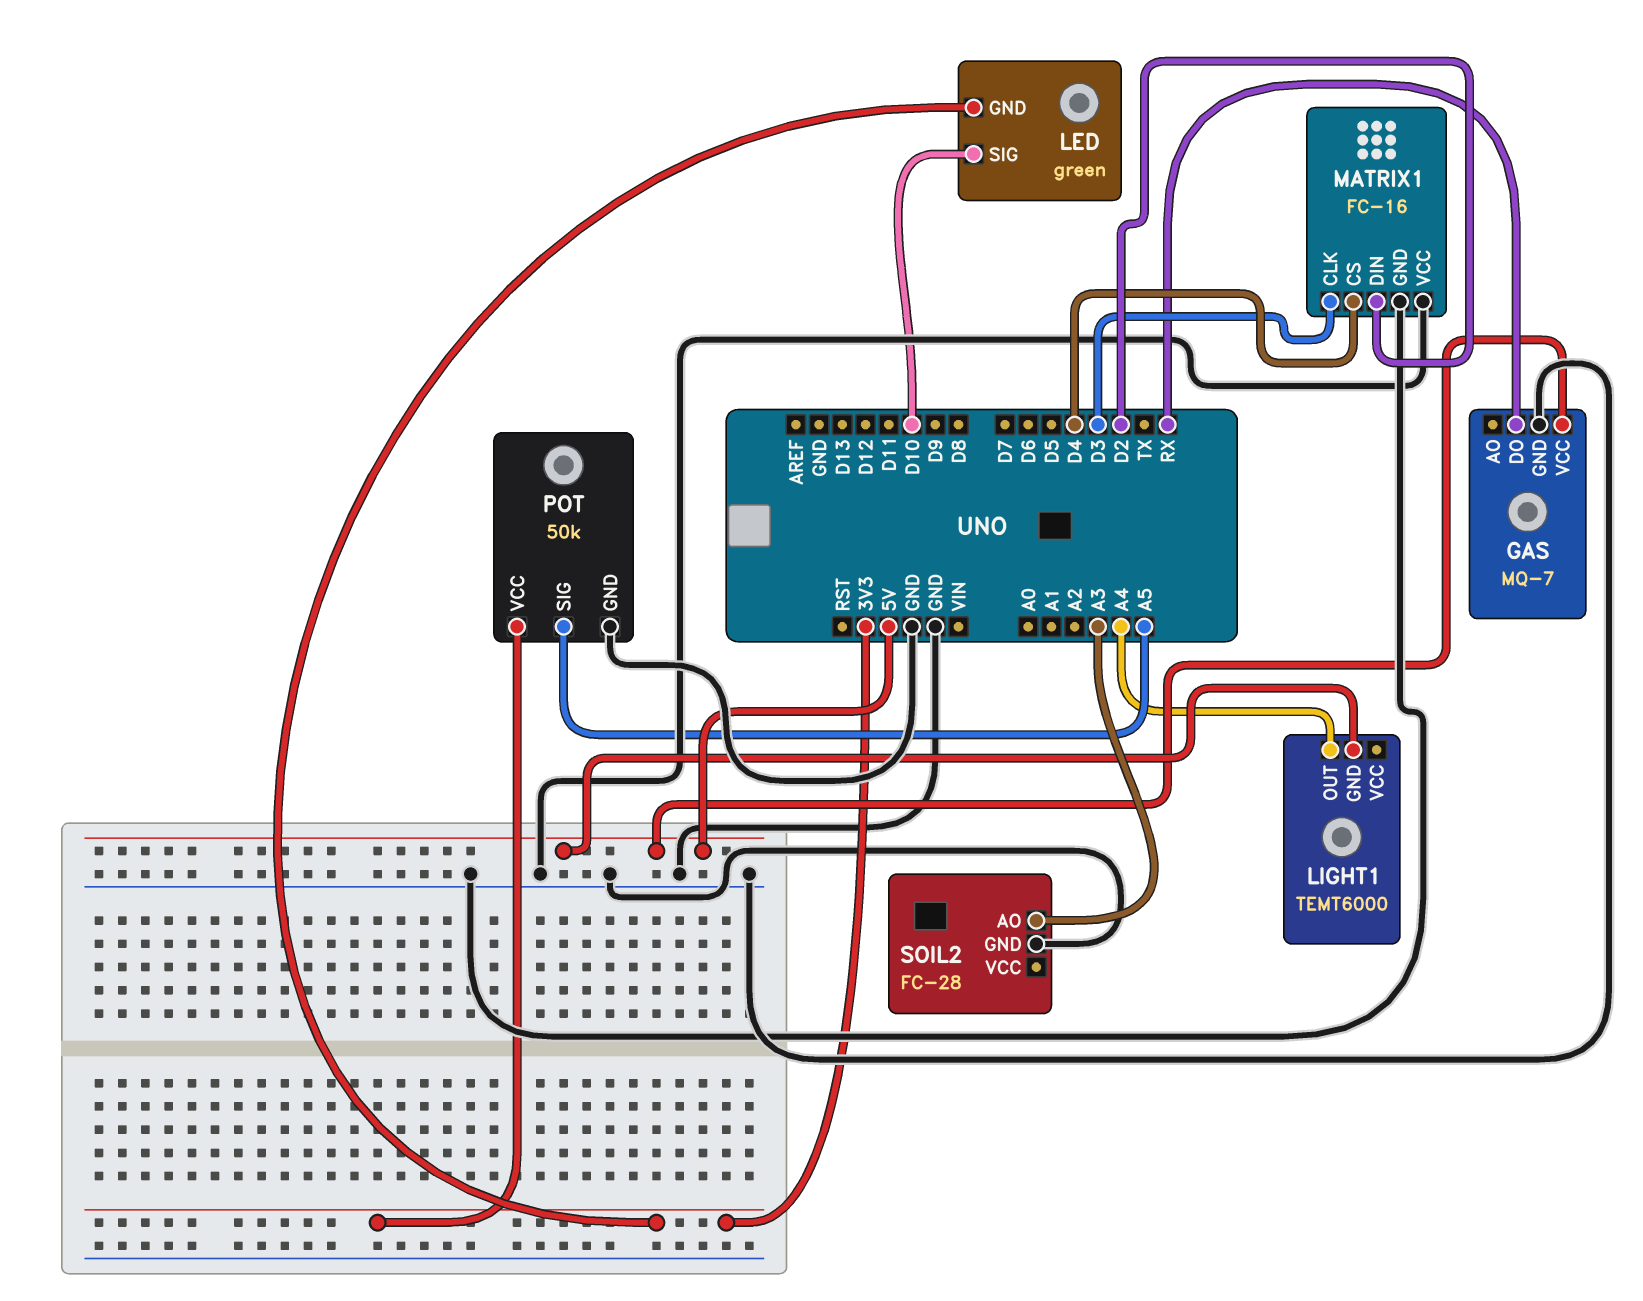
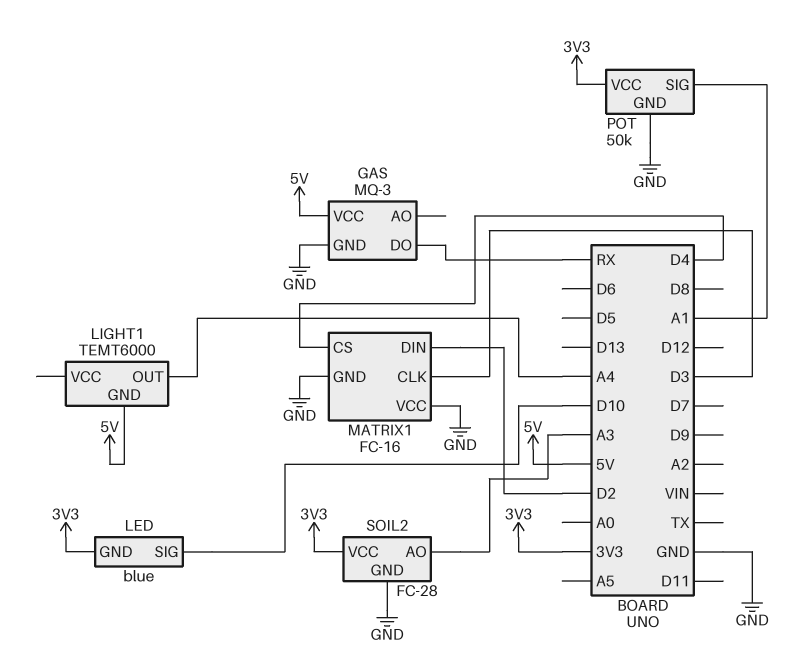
GAS: MQ-7 -> MQ-3
LED: green -> blue
POT pin SIG: A5 -> A1
SOIL2 pin VCC: none -> 3V3

